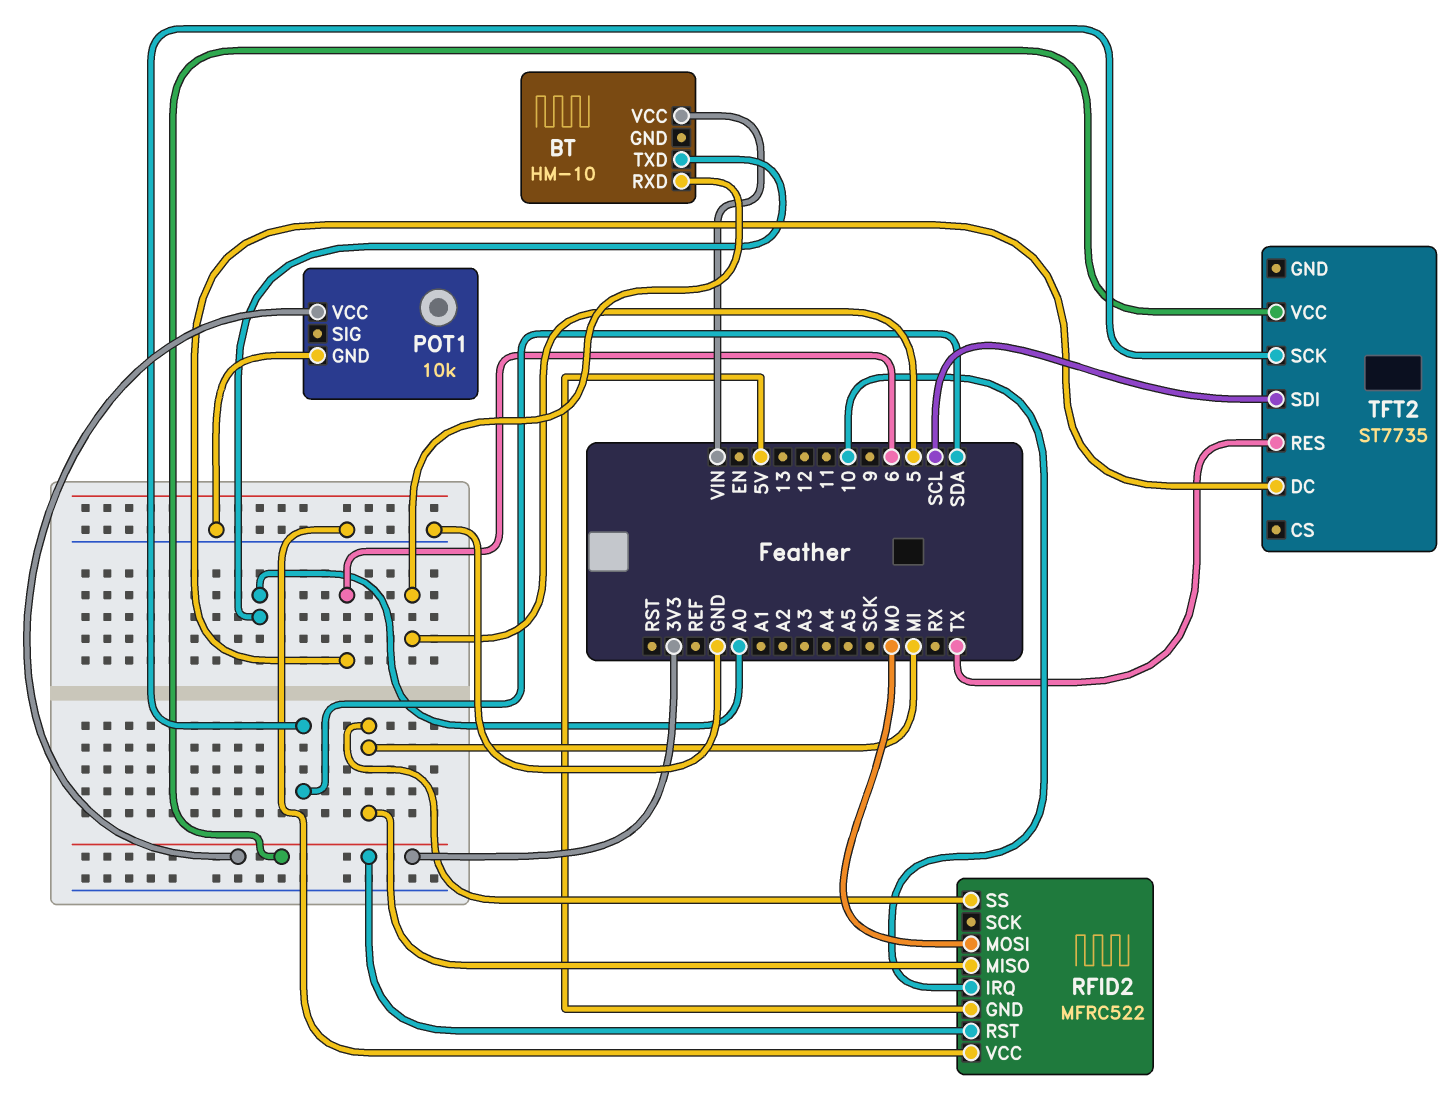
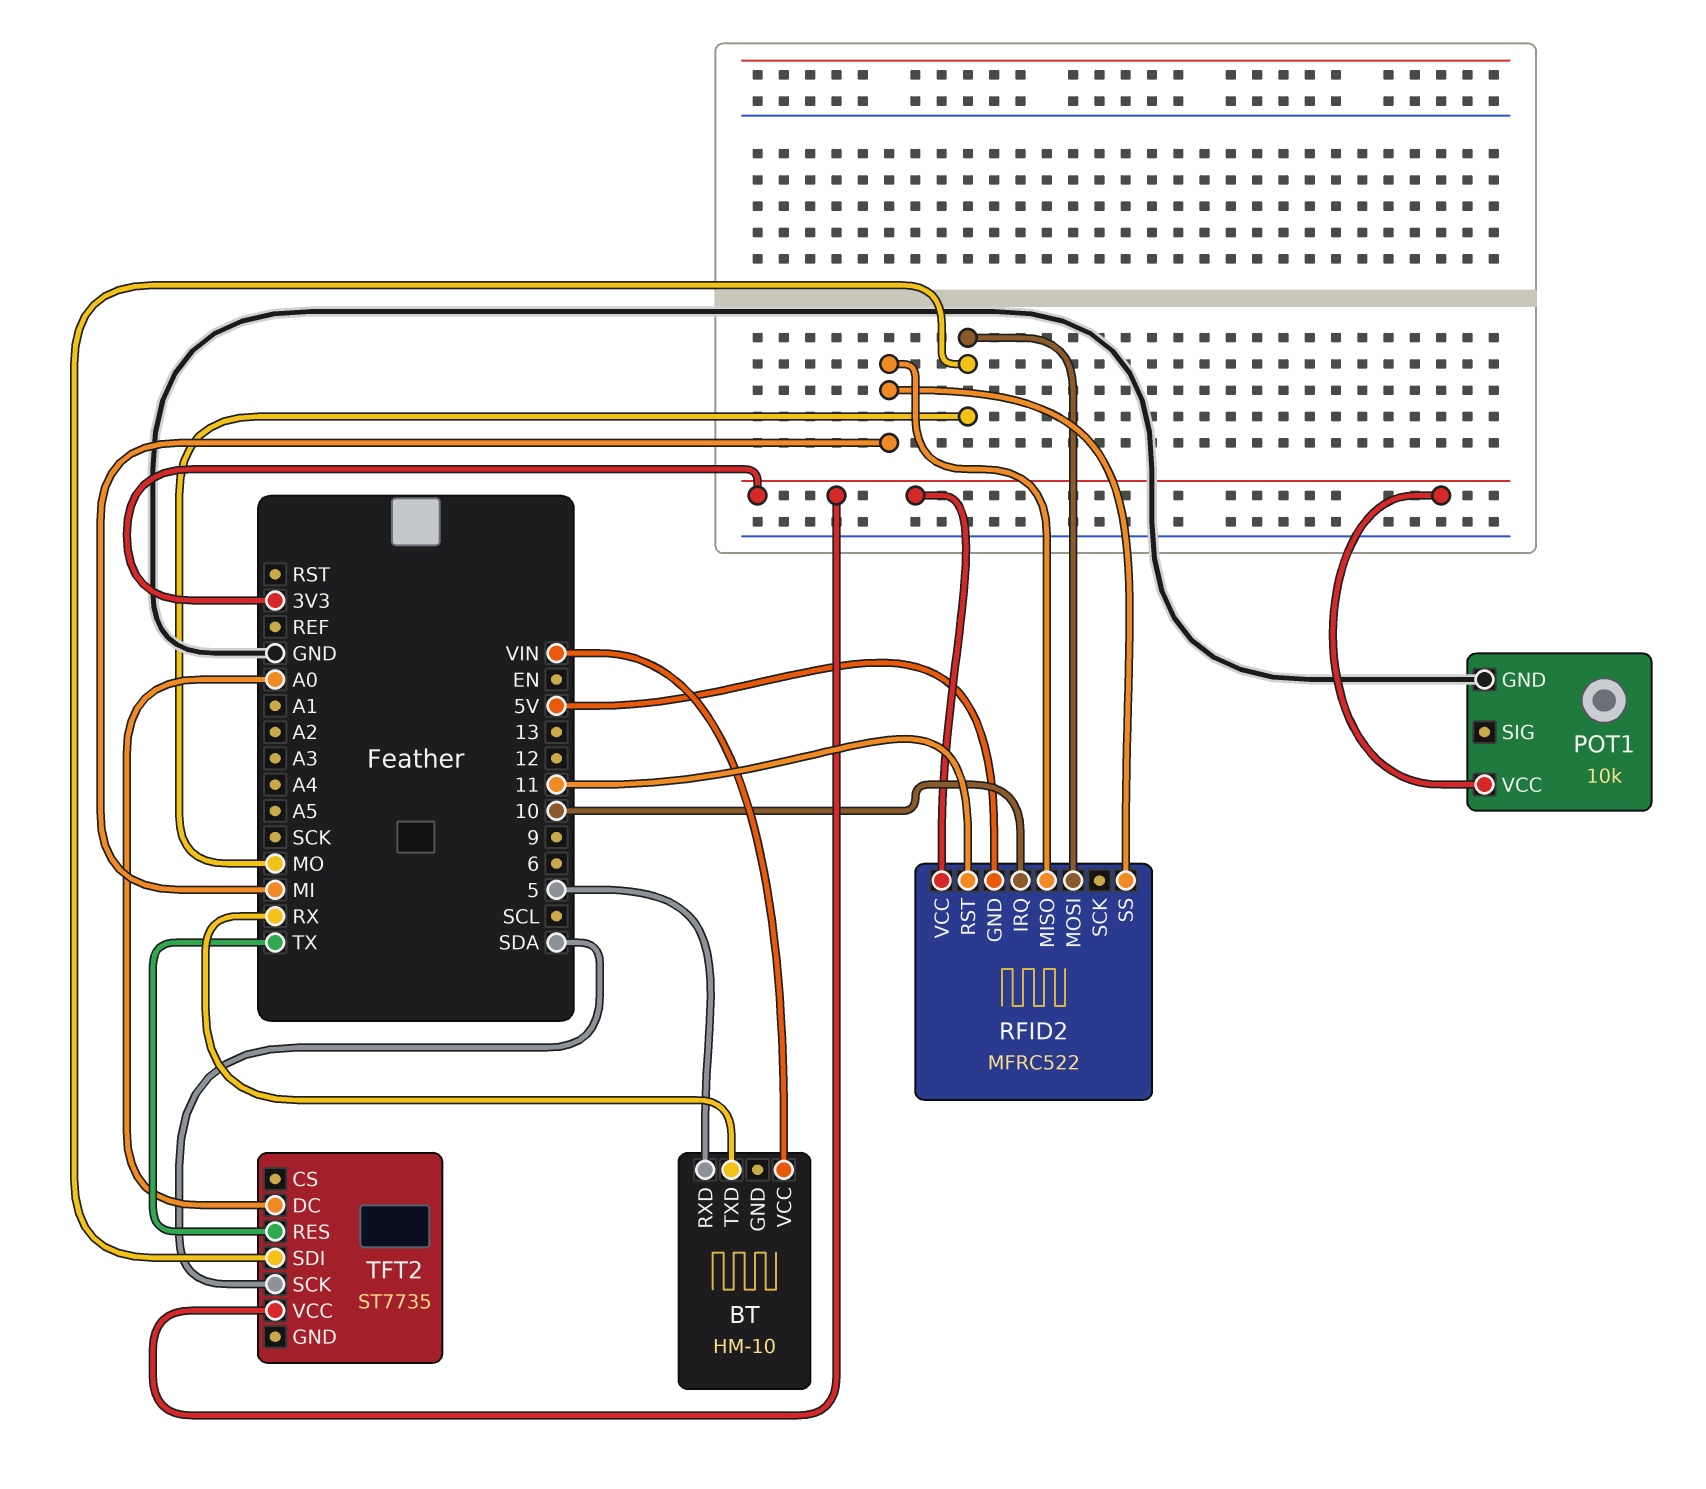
BT pin TXD: A0 -> RX
RFID2 pin RST: 3V3 -> 11
RFID2 pin VCC: GND -> 3V3
TFT2 pin DC: 6 -> A0
TFT2 pin SDI: SCL -> MO

